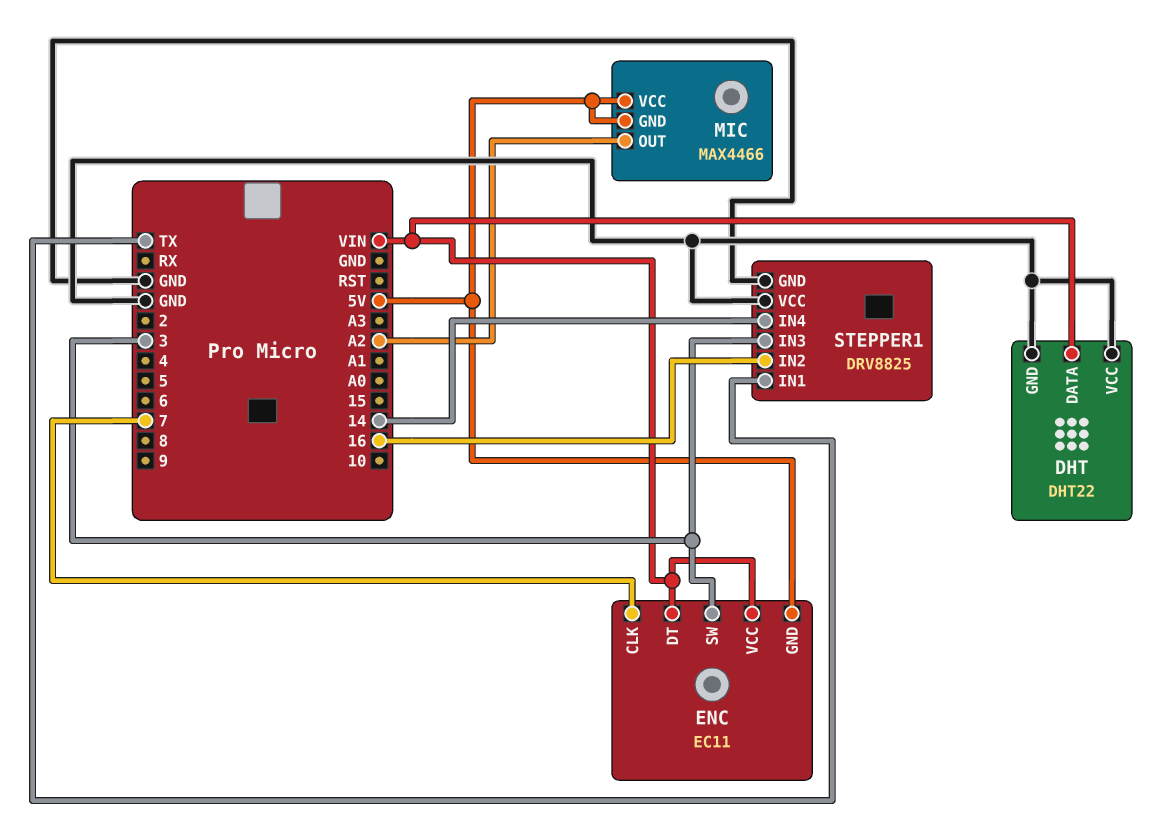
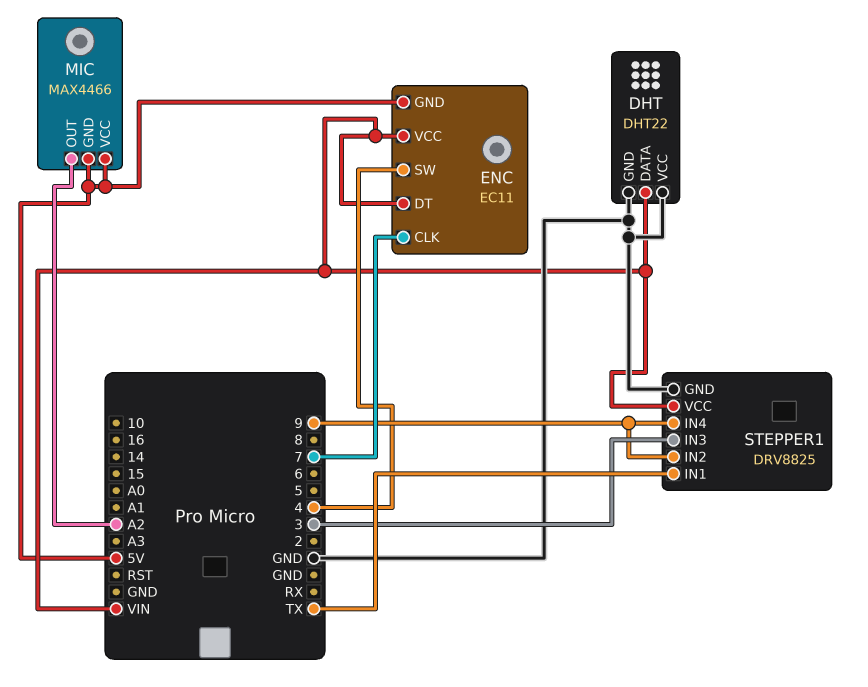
ENC pin SW: 3 -> 4
STEPPER1 pin IN2: 16 -> 9
STEPPER1 pin IN4: 14 -> 9
STEPPER1 pin VCC: GND -> VIN

